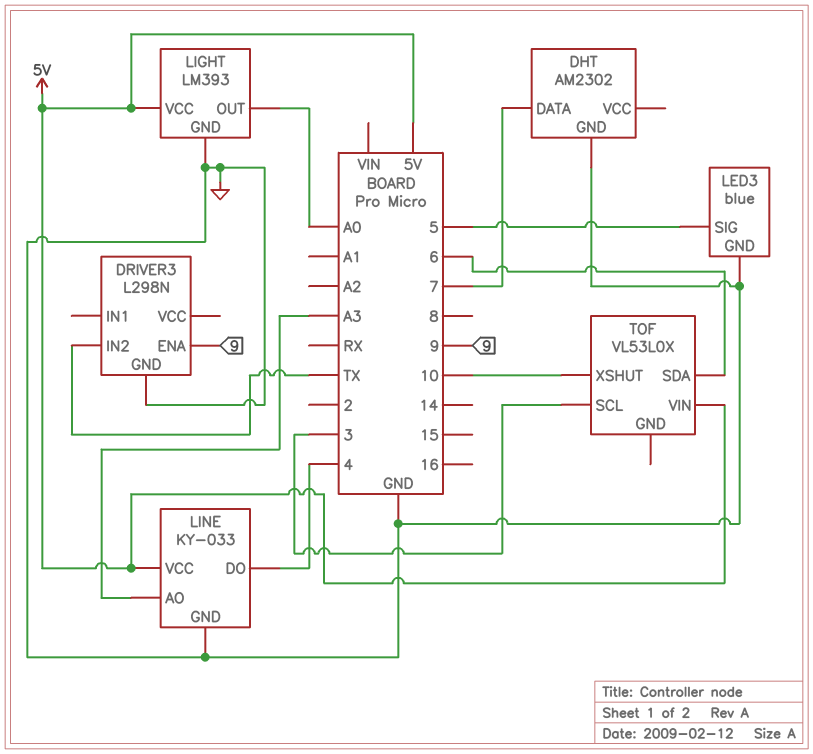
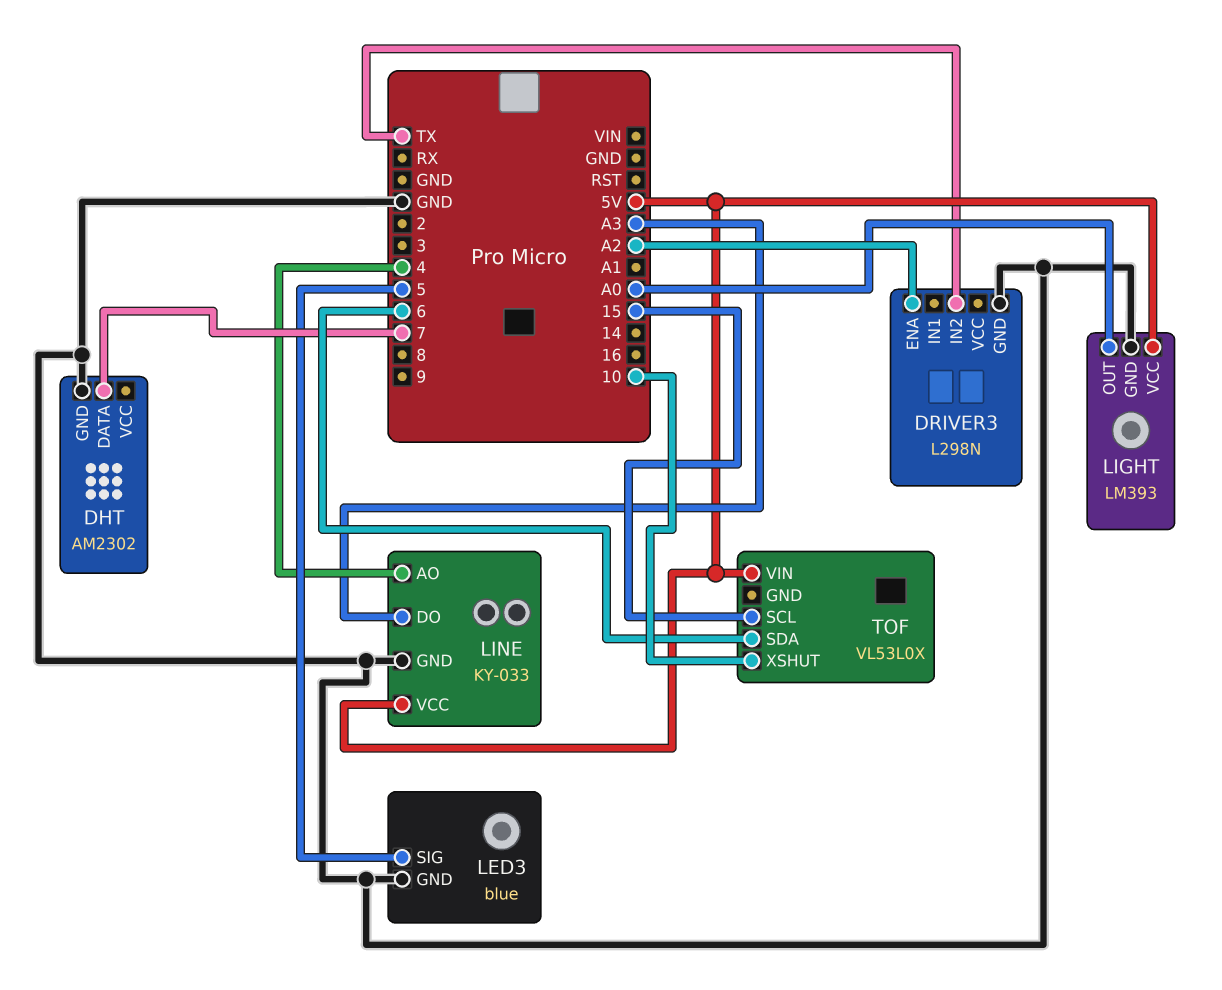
DRIVER3 pin ENA: 9 -> A2
LINE pin AO: A3 -> 4
LINE pin DO: 4 -> A3
TOF pin SCL: 3 -> 15

